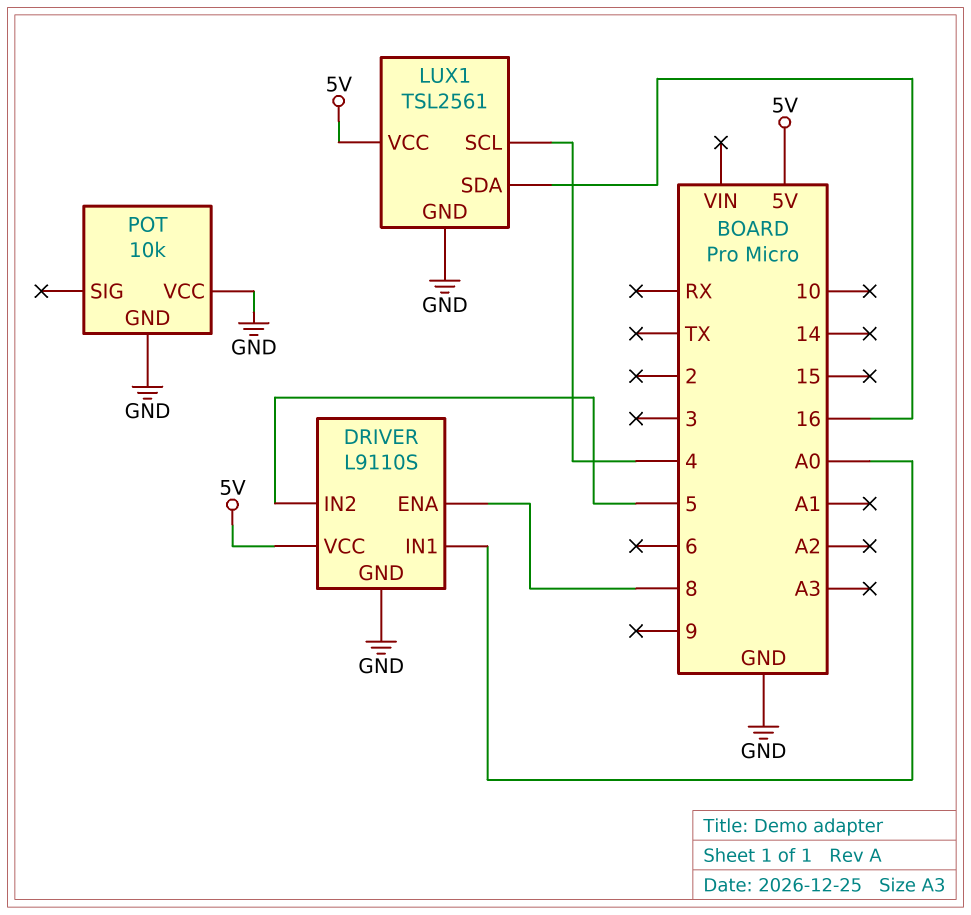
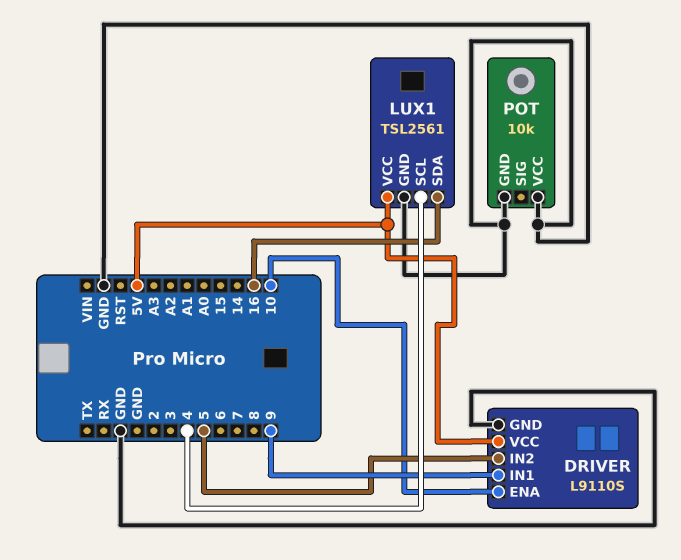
DRIVER pin ENA: 8 -> 10
DRIVER pin IN1: A0 -> 9

